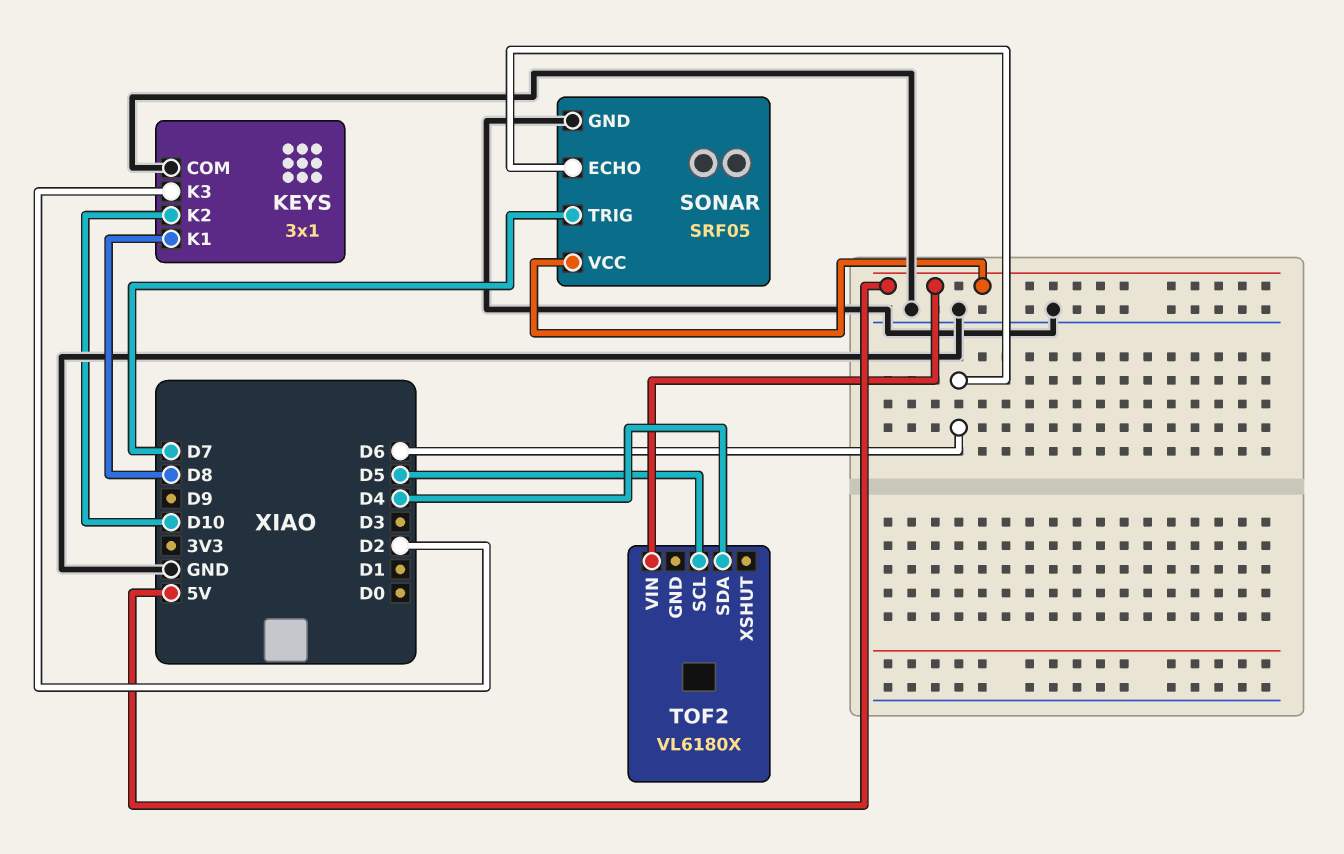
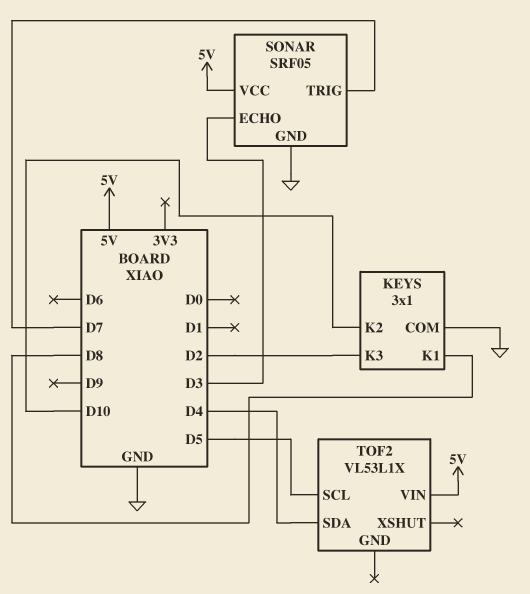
SONAR pin ECHO: D6 -> D3
TOF2: VL6180X -> VL53L1X

